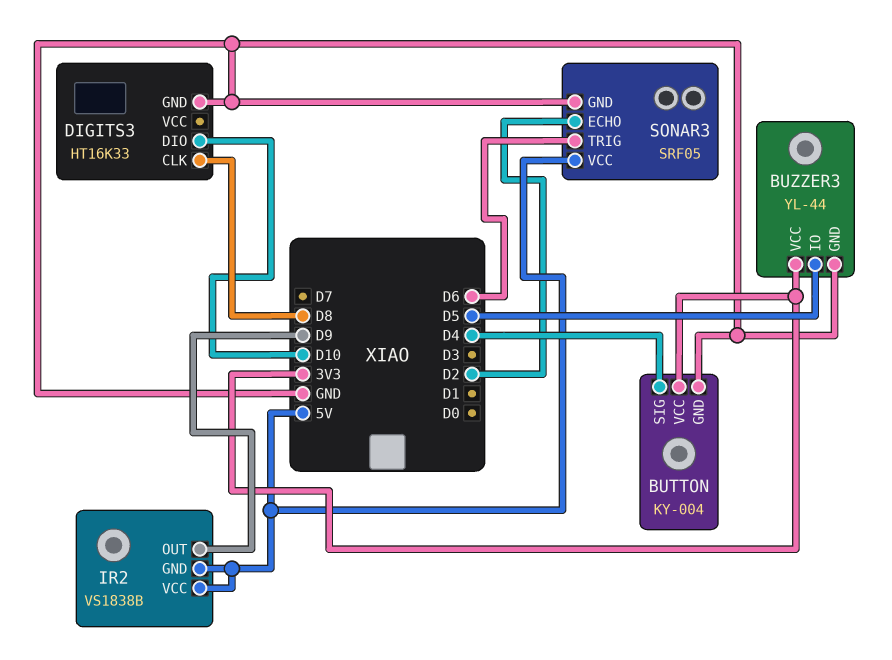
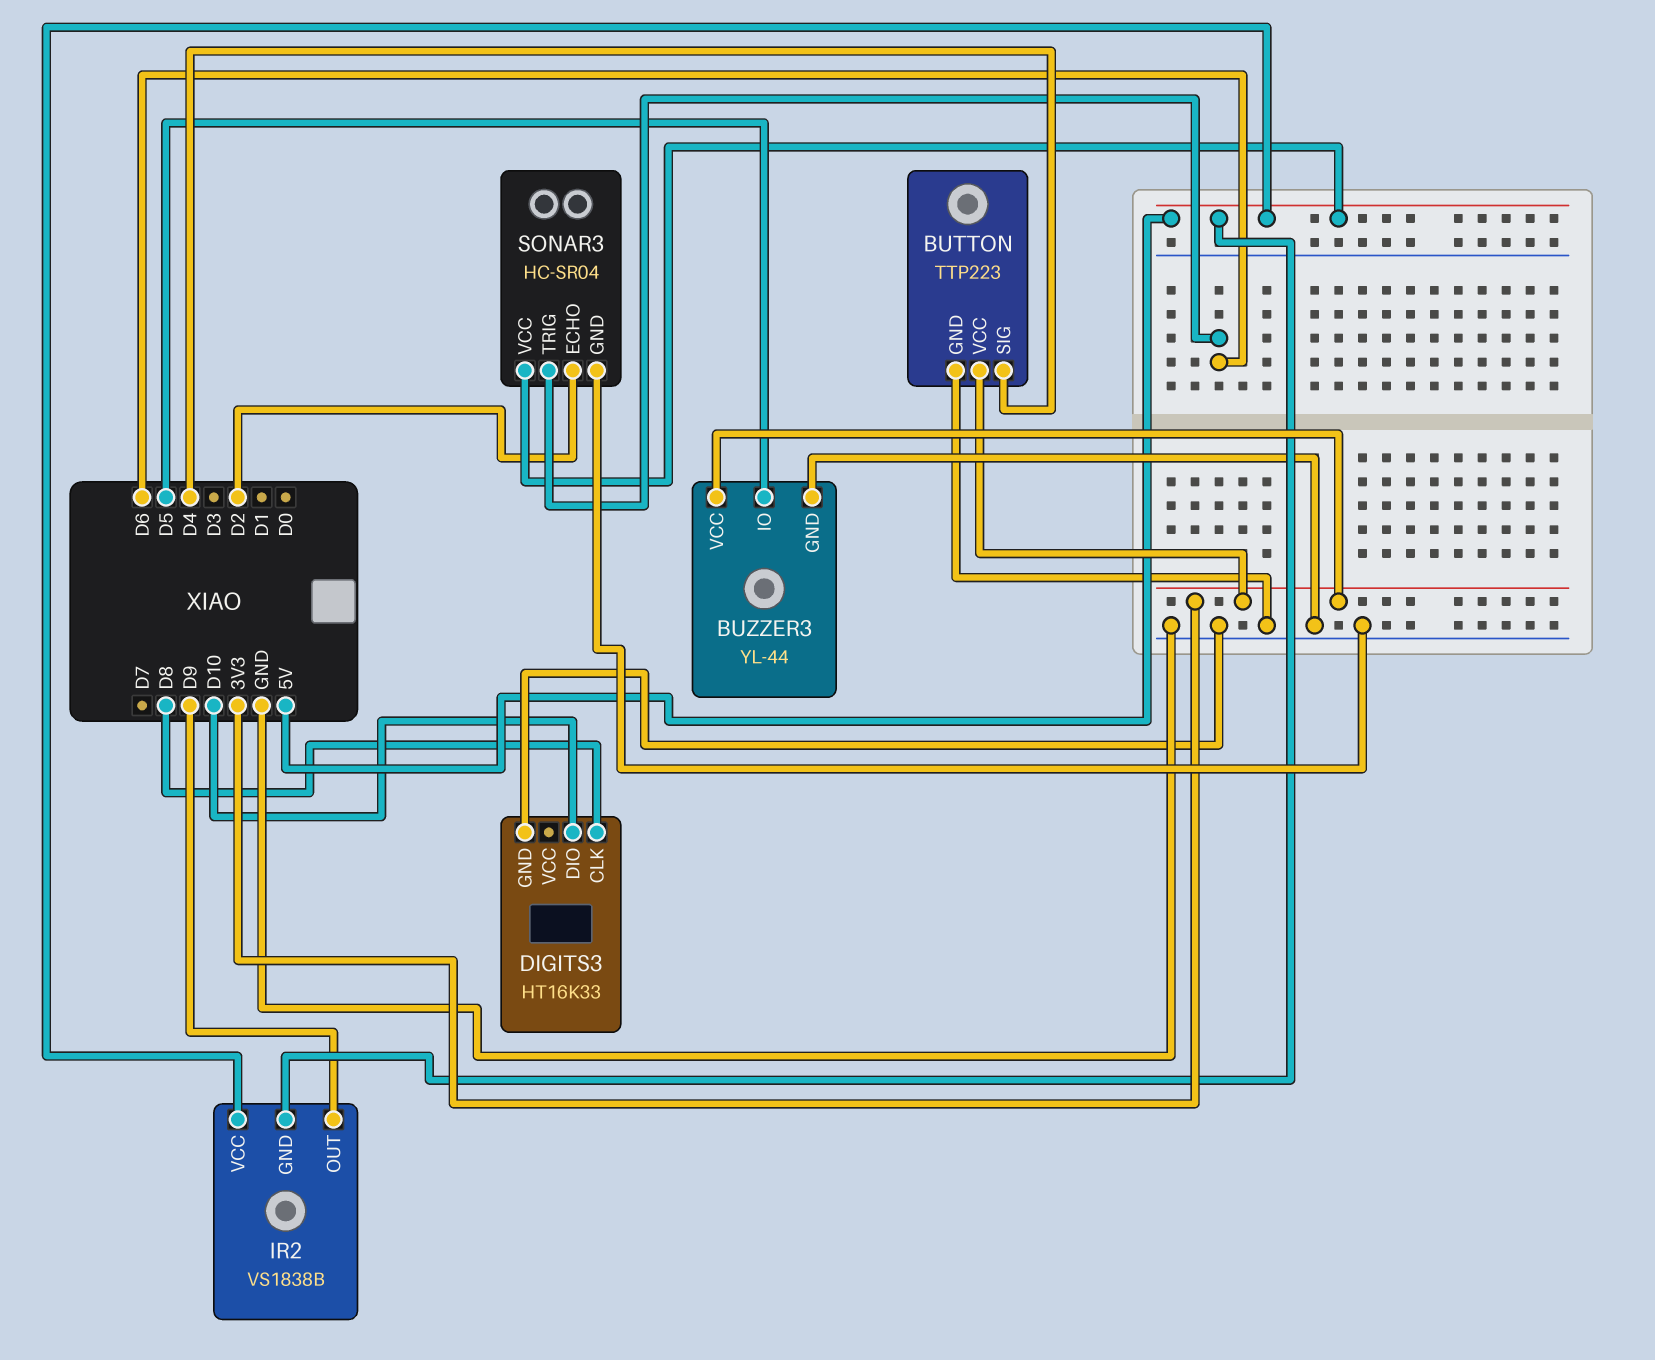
BUTTON: KY-004 -> TTP223
SONAR3: SRF05 -> HC-SR04

